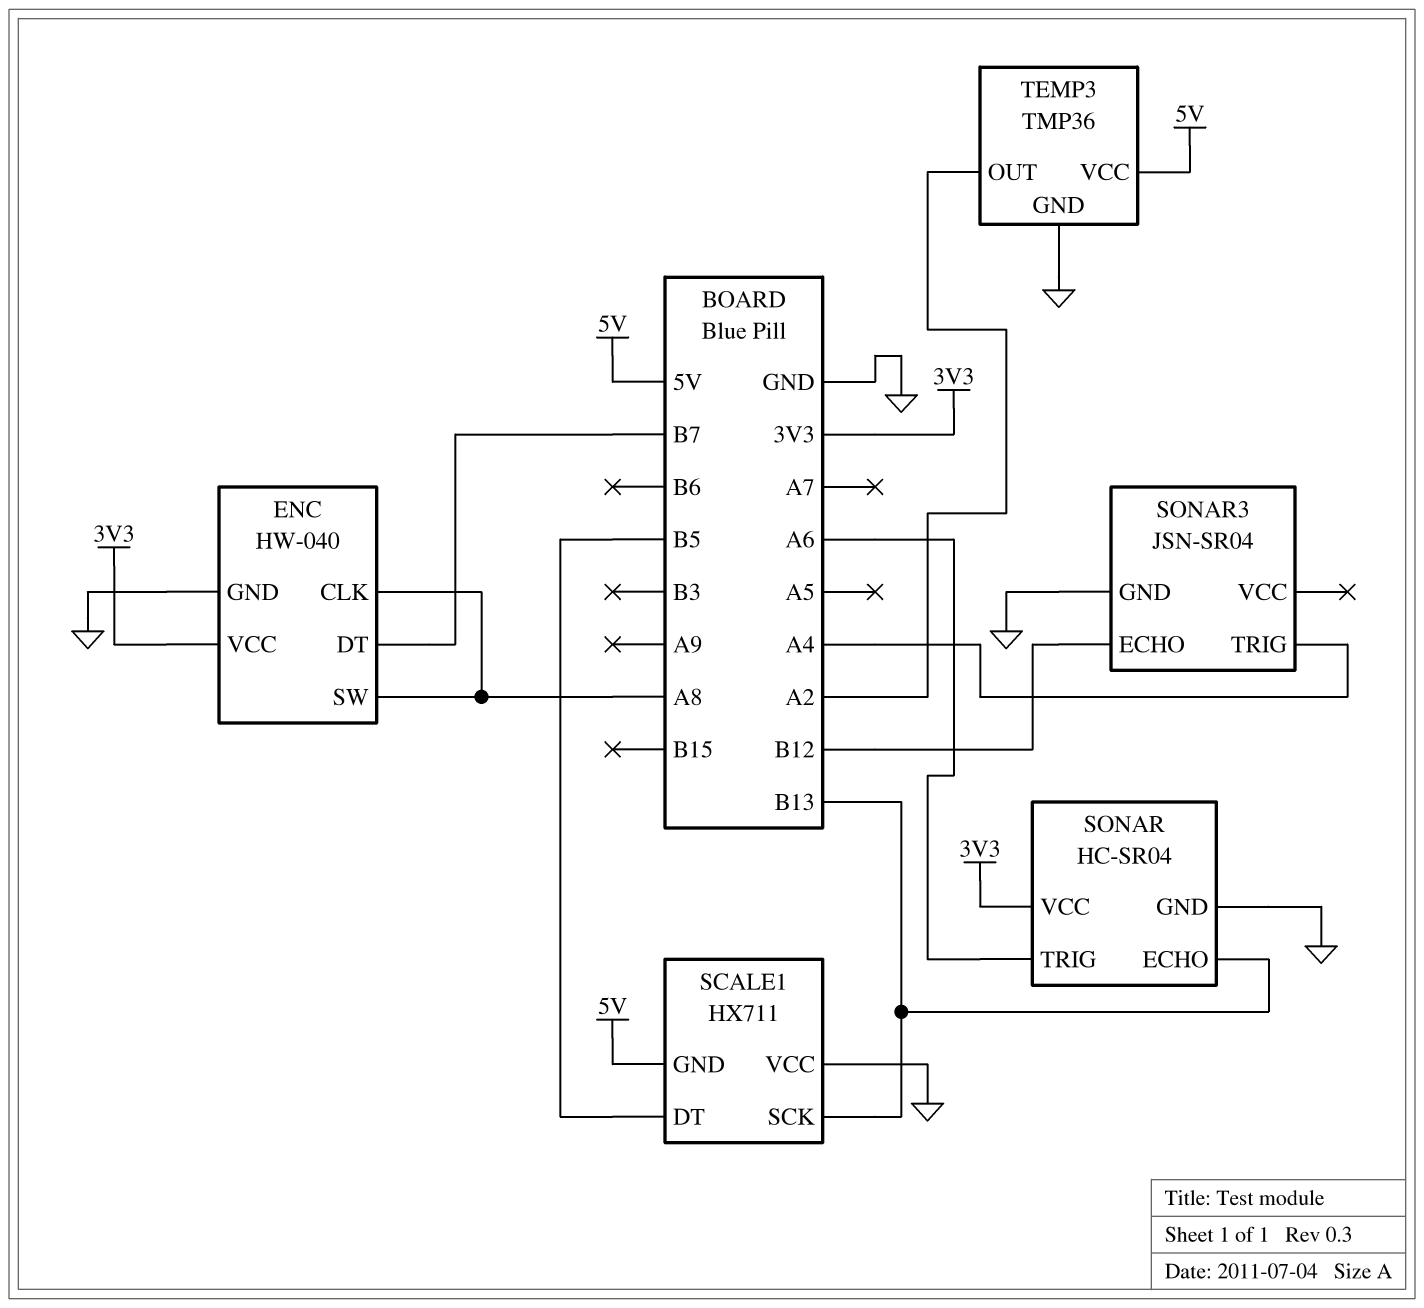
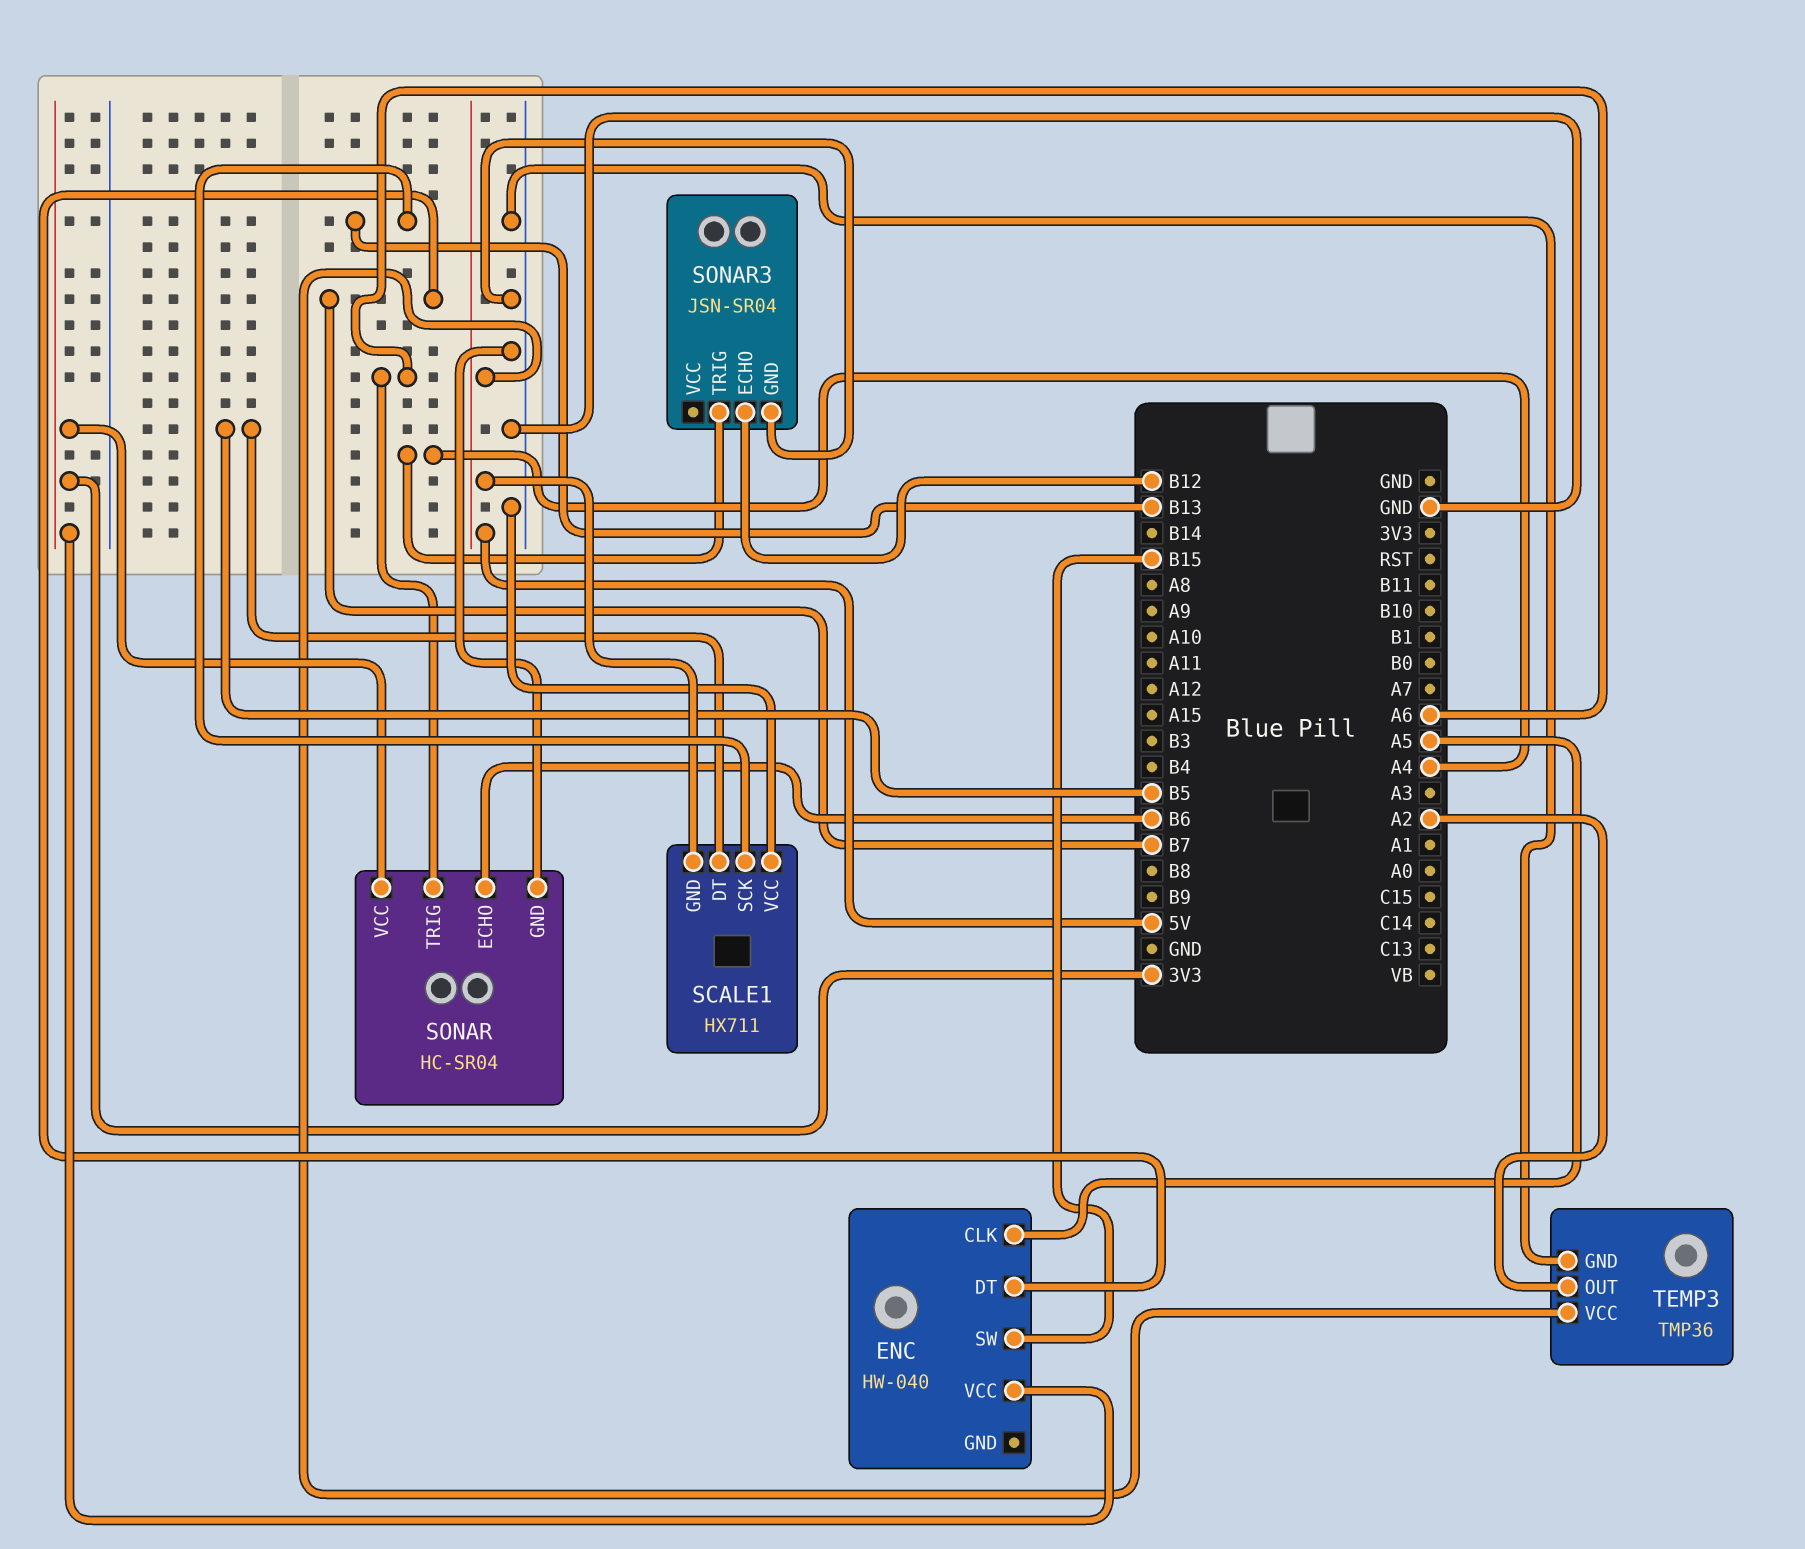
ENC pin CLK: A8 -> A5
ENC pin GND: GND -> none
ENC pin SW: A8 -> B15
SONAR pin ECHO: B13 -> B6

